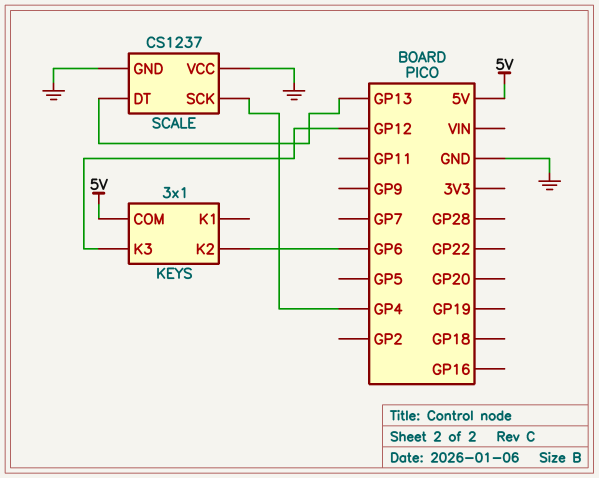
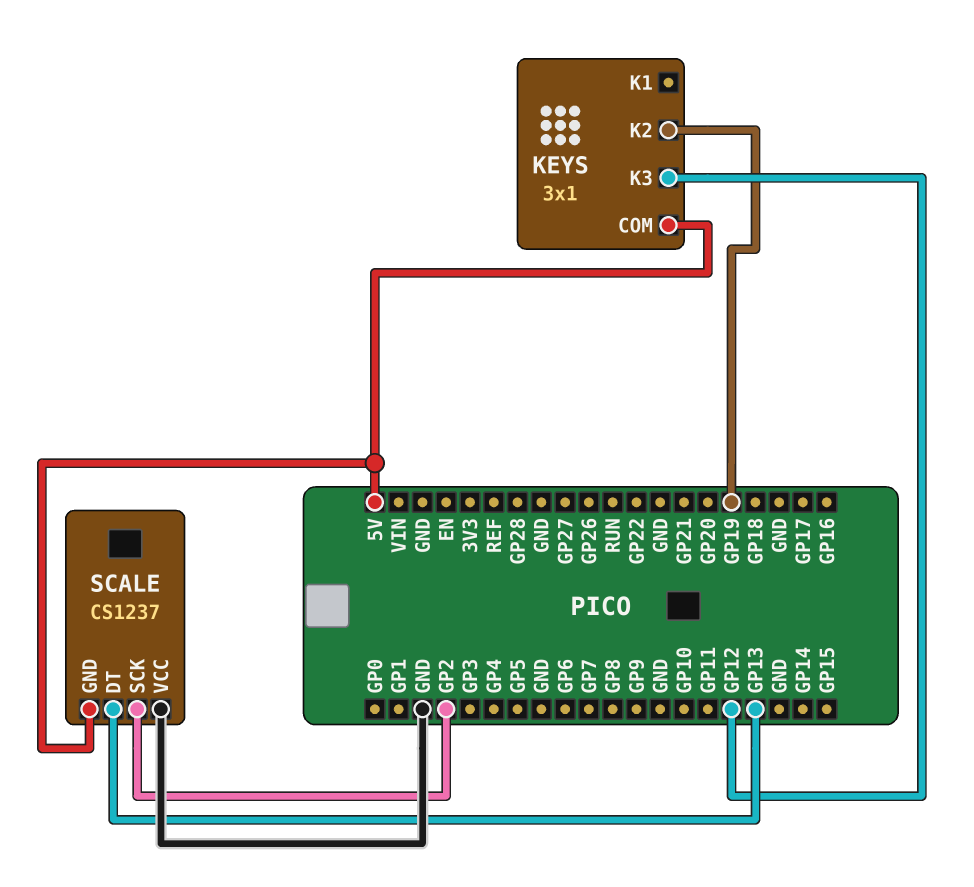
KEYS pin K2: GP6 -> GP19
SCALE pin GND: GND -> 5V
SCALE pin SCK: GP4 -> GP2

